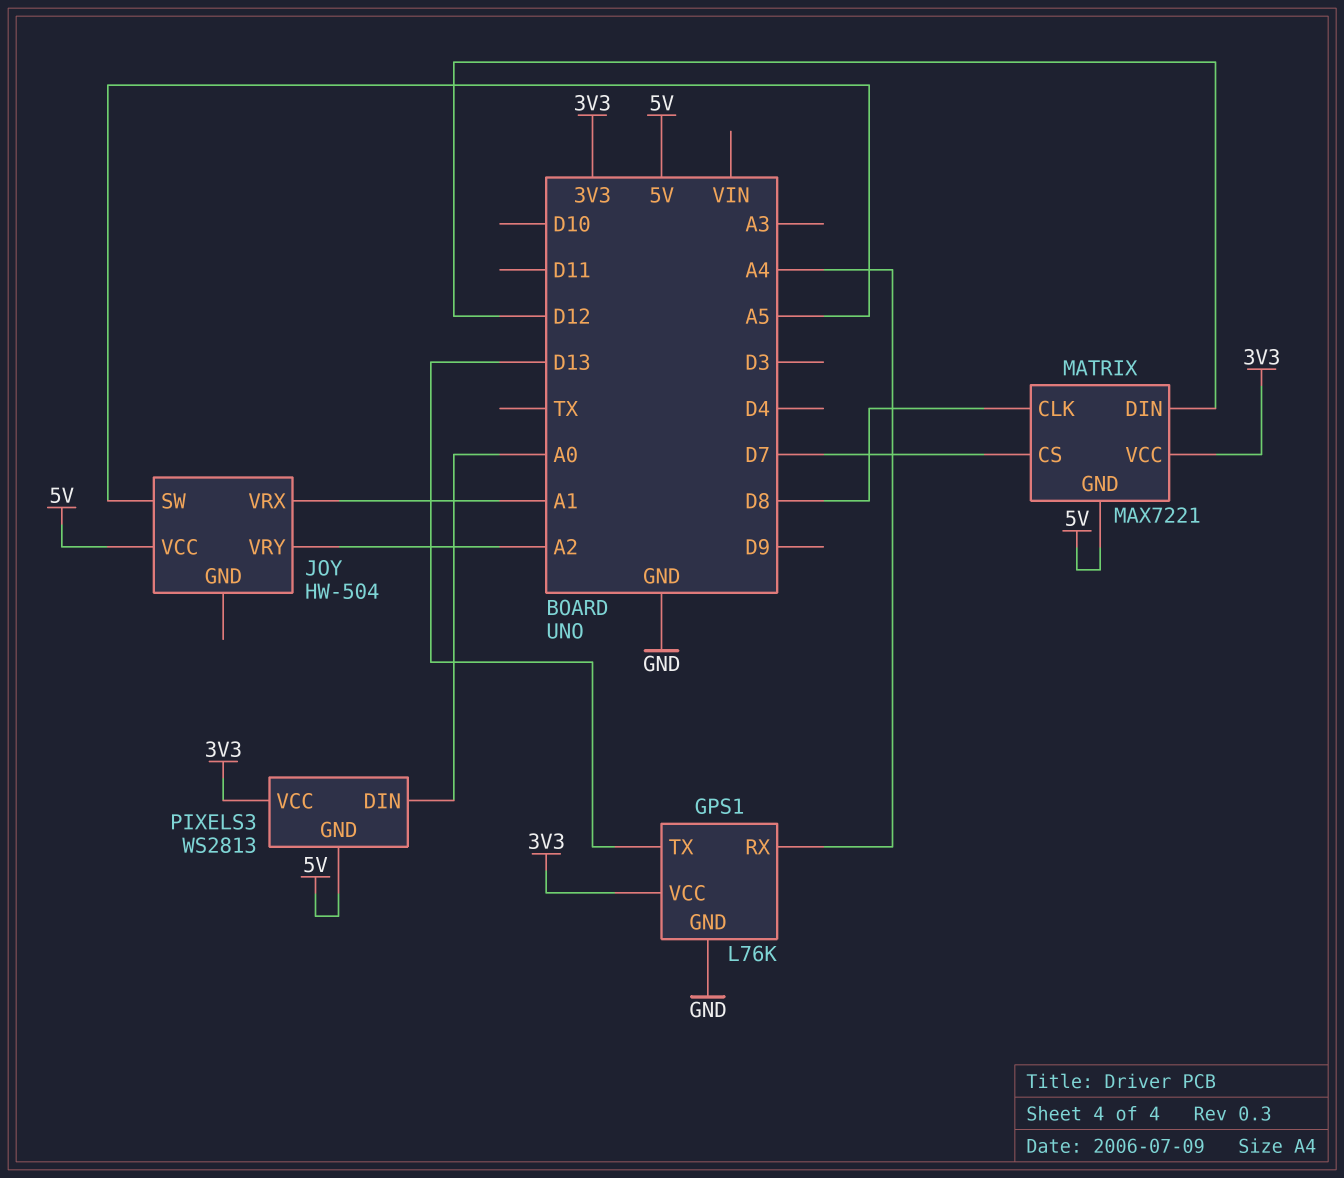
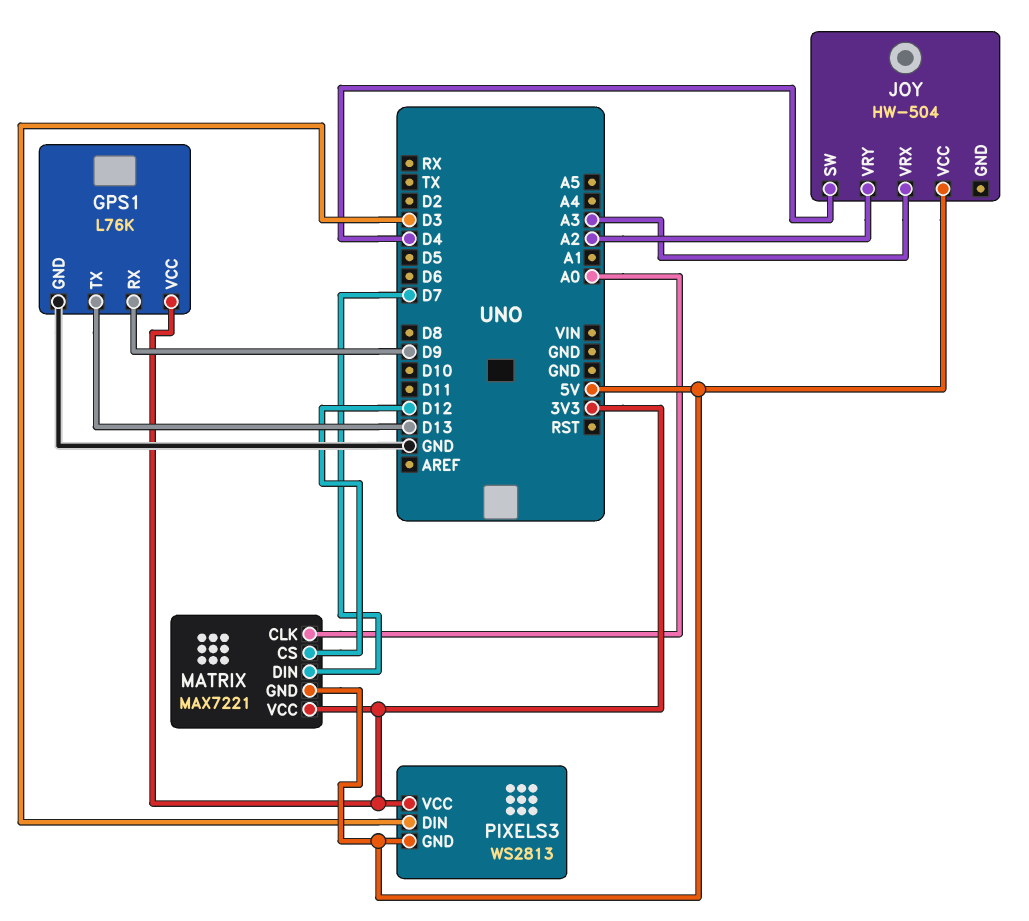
GPS1 pin RX: A4 -> D9
JOY pin SW: A5 -> D4
JOY pin VRX: A1 -> A3
MATRIX pin CLK: D8 -> A0
MATRIX pin CS: D7 -> D12
MATRIX pin DIN: D12 -> D7
PIXELS3 pin DIN: A0 -> D3

